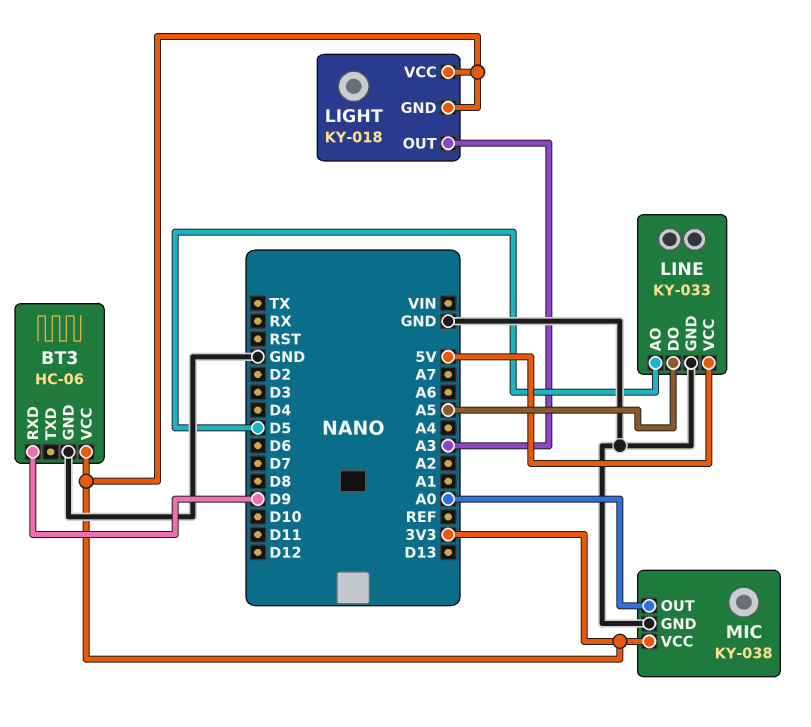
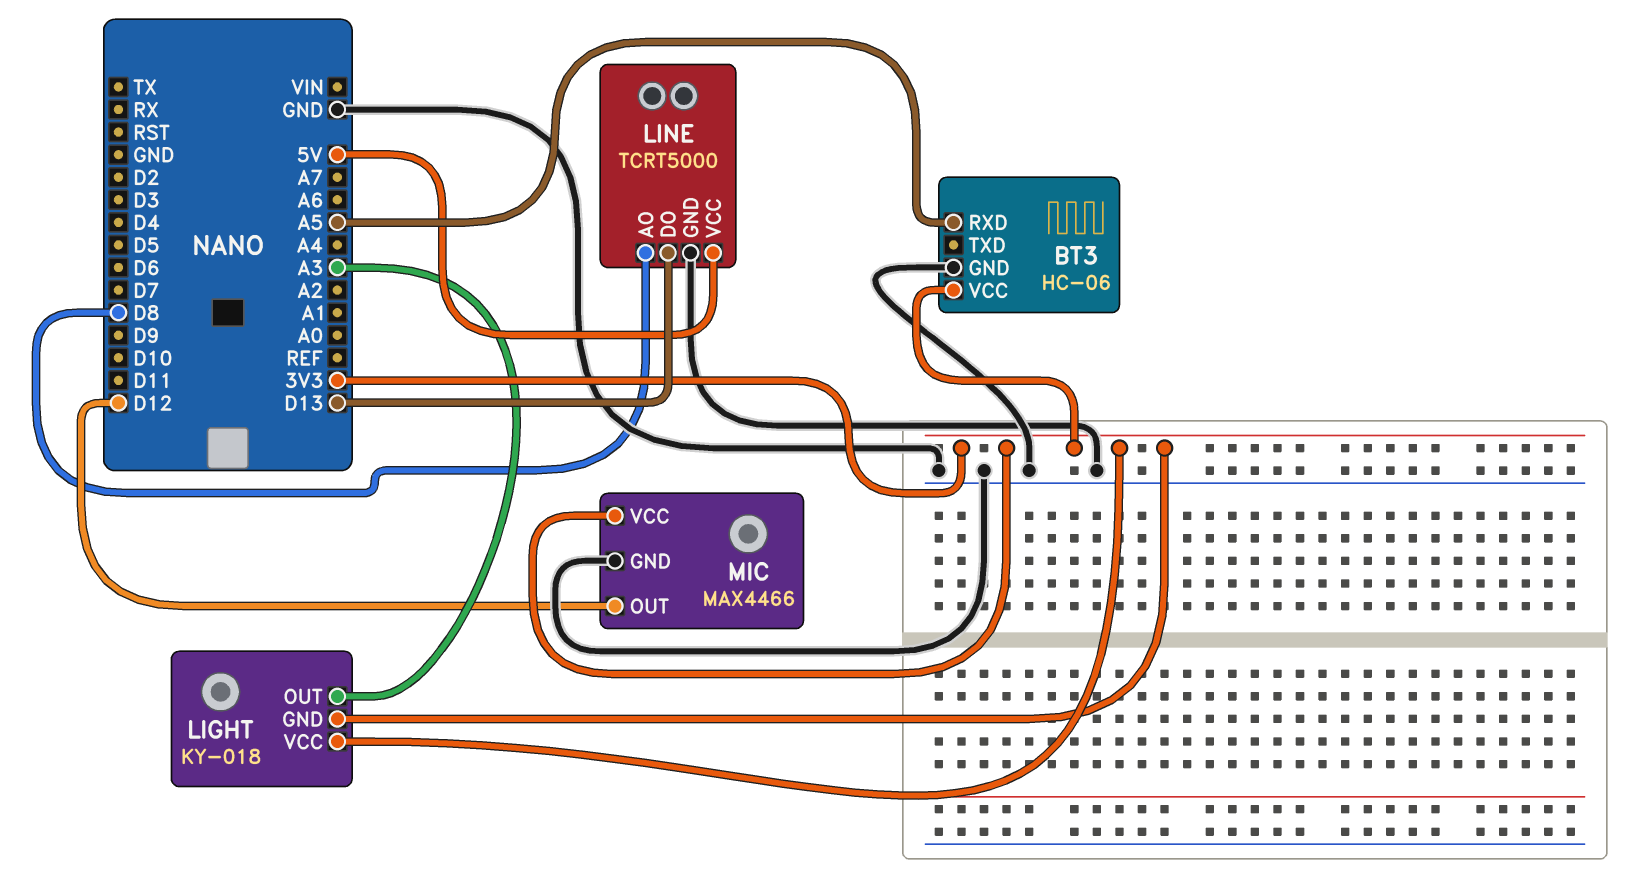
BT3 pin RXD: D9 -> A5
LINE: KY-033 -> TCRT5000
LINE pin AO: D5 -> D8
LINE pin DO: A5 -> D13
MIC: KY-038 -> MAX4466
MIC pin OUT: A0 -> D12

